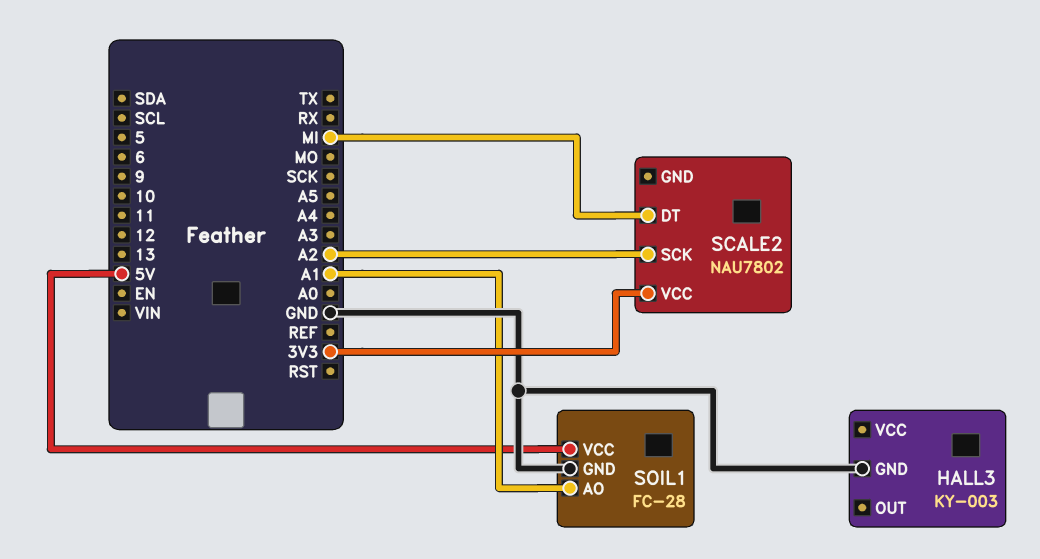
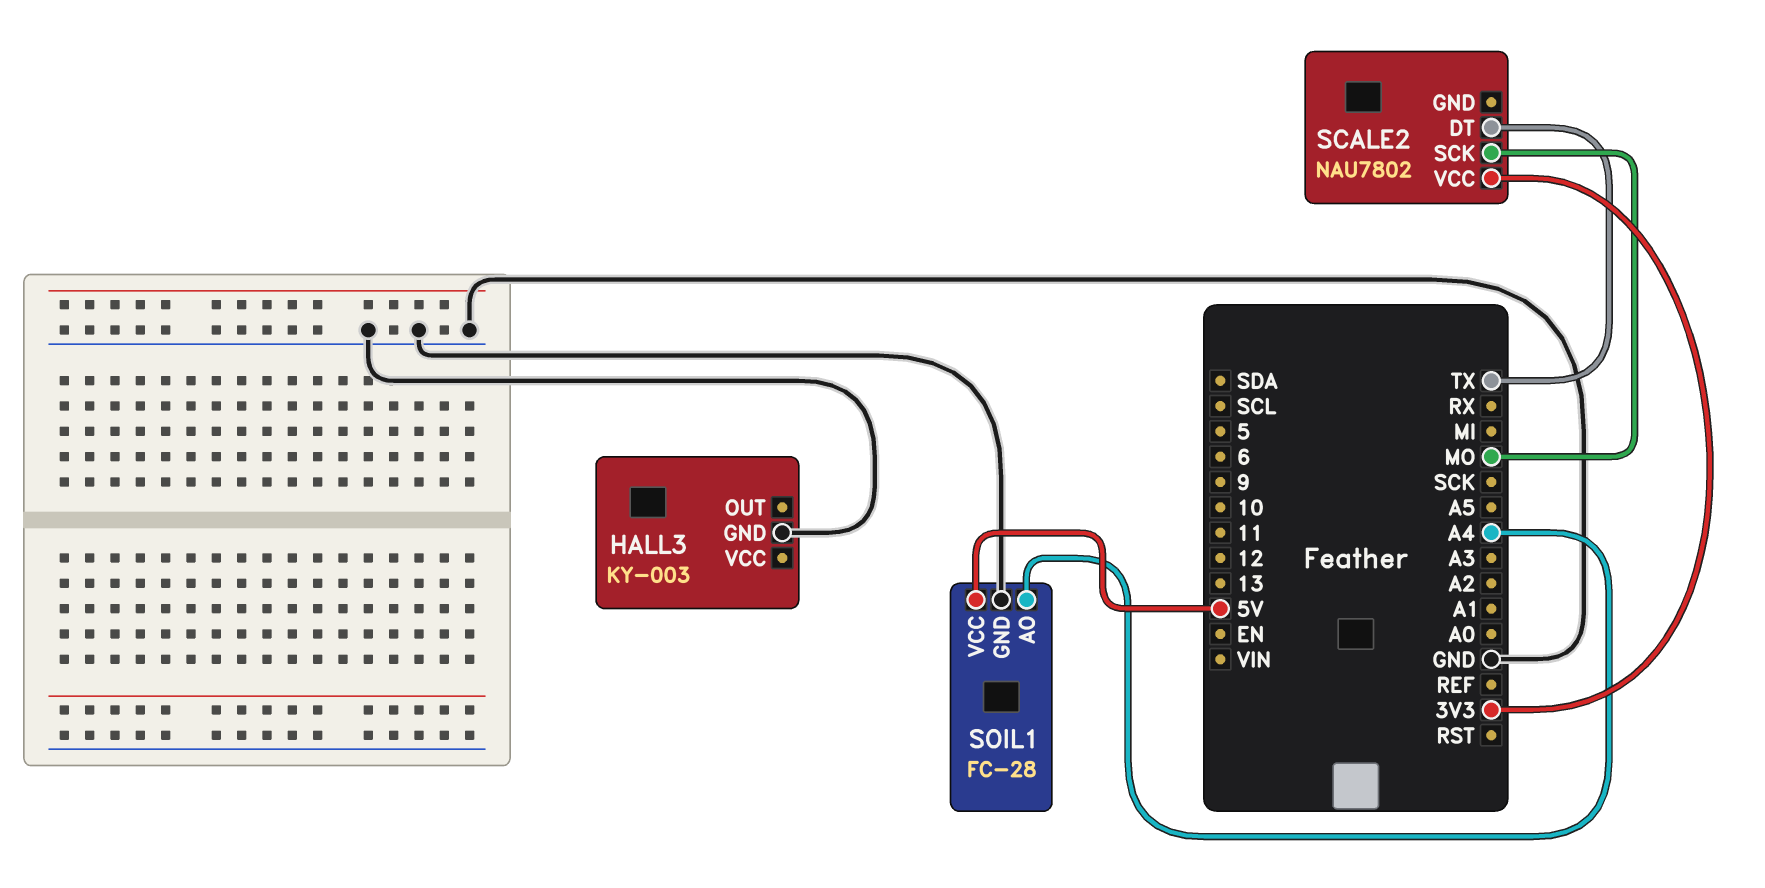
SCALE2 pin DT: MI -> TX
SCALE2 pin SCK: A2 -> MO
SOIL1 pin AO: A1 -> A4

